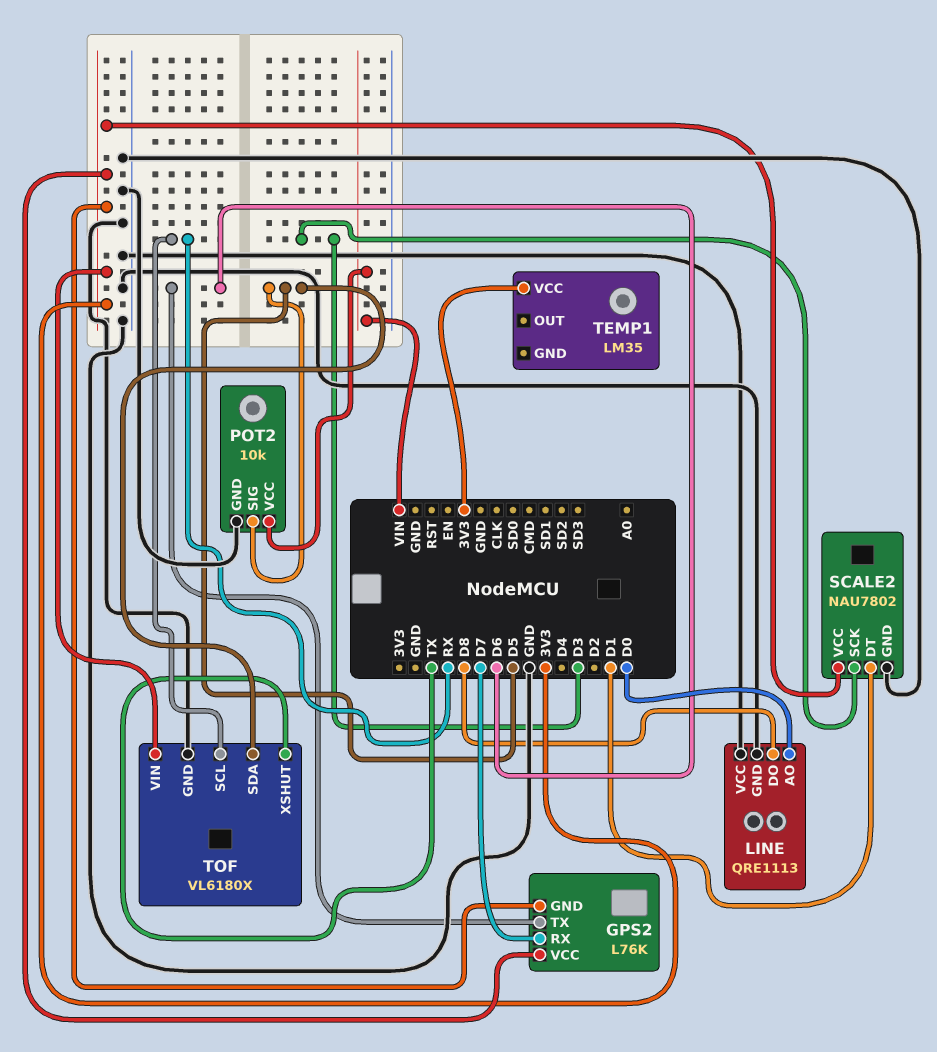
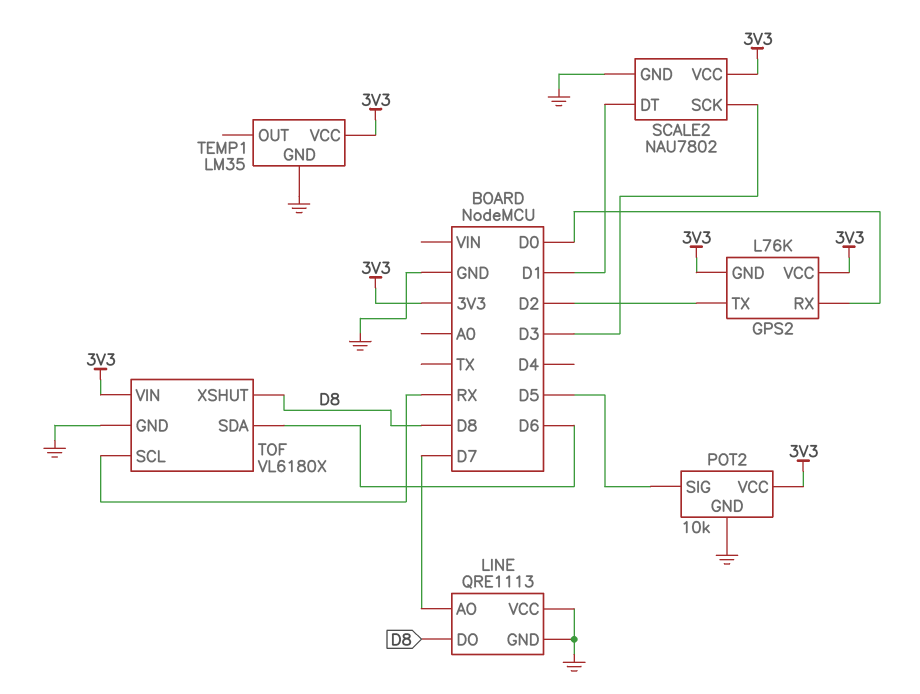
GPS2 pin RX: D7 -> D0
GPS2 pin TX: D6 -> D2
LINE pin AO: D0 -> D7
POT2 pin VCC: VIN -> 3V3
TEMP1 pin GND: none -> GND
TOF pin SDA: D5 -> D6
TOF pin XSHUT: TX -> D8

